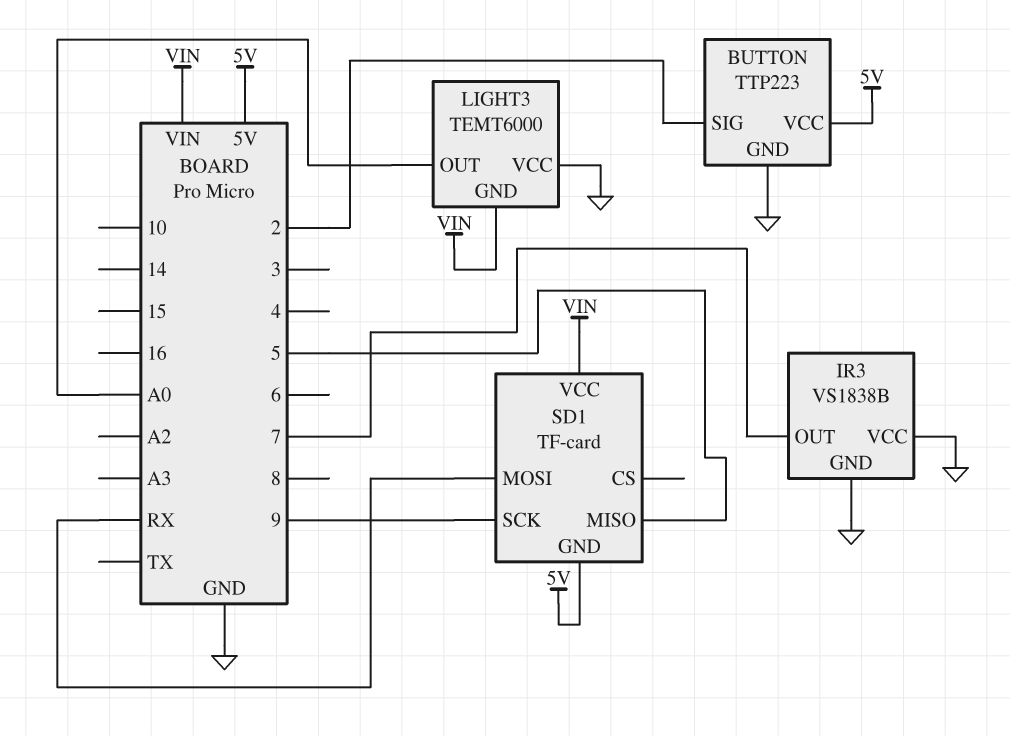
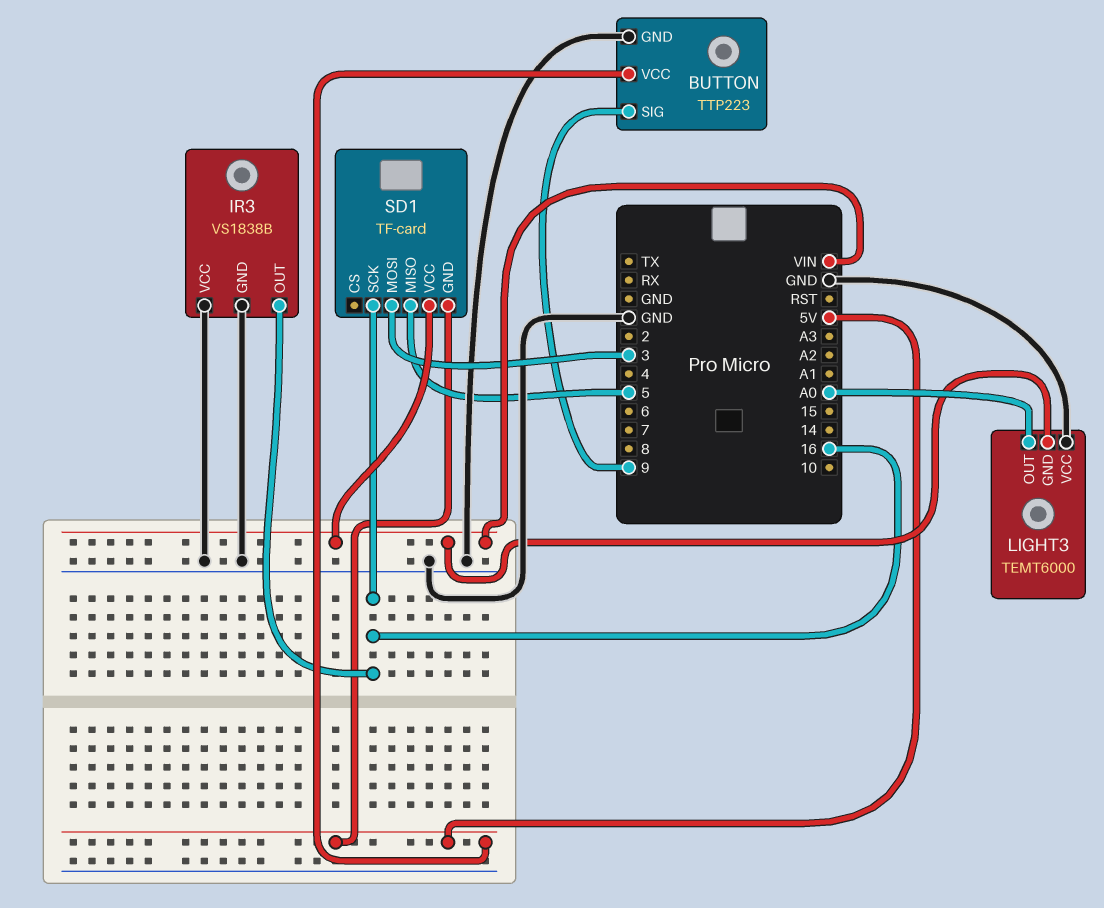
BUTTON pin SIG: 2 -> 9
IR3 pin OUT: 7 -> 16
SD1 pin MOSI: RX -> 3
SD1 pin SCK: 9 -> 16

